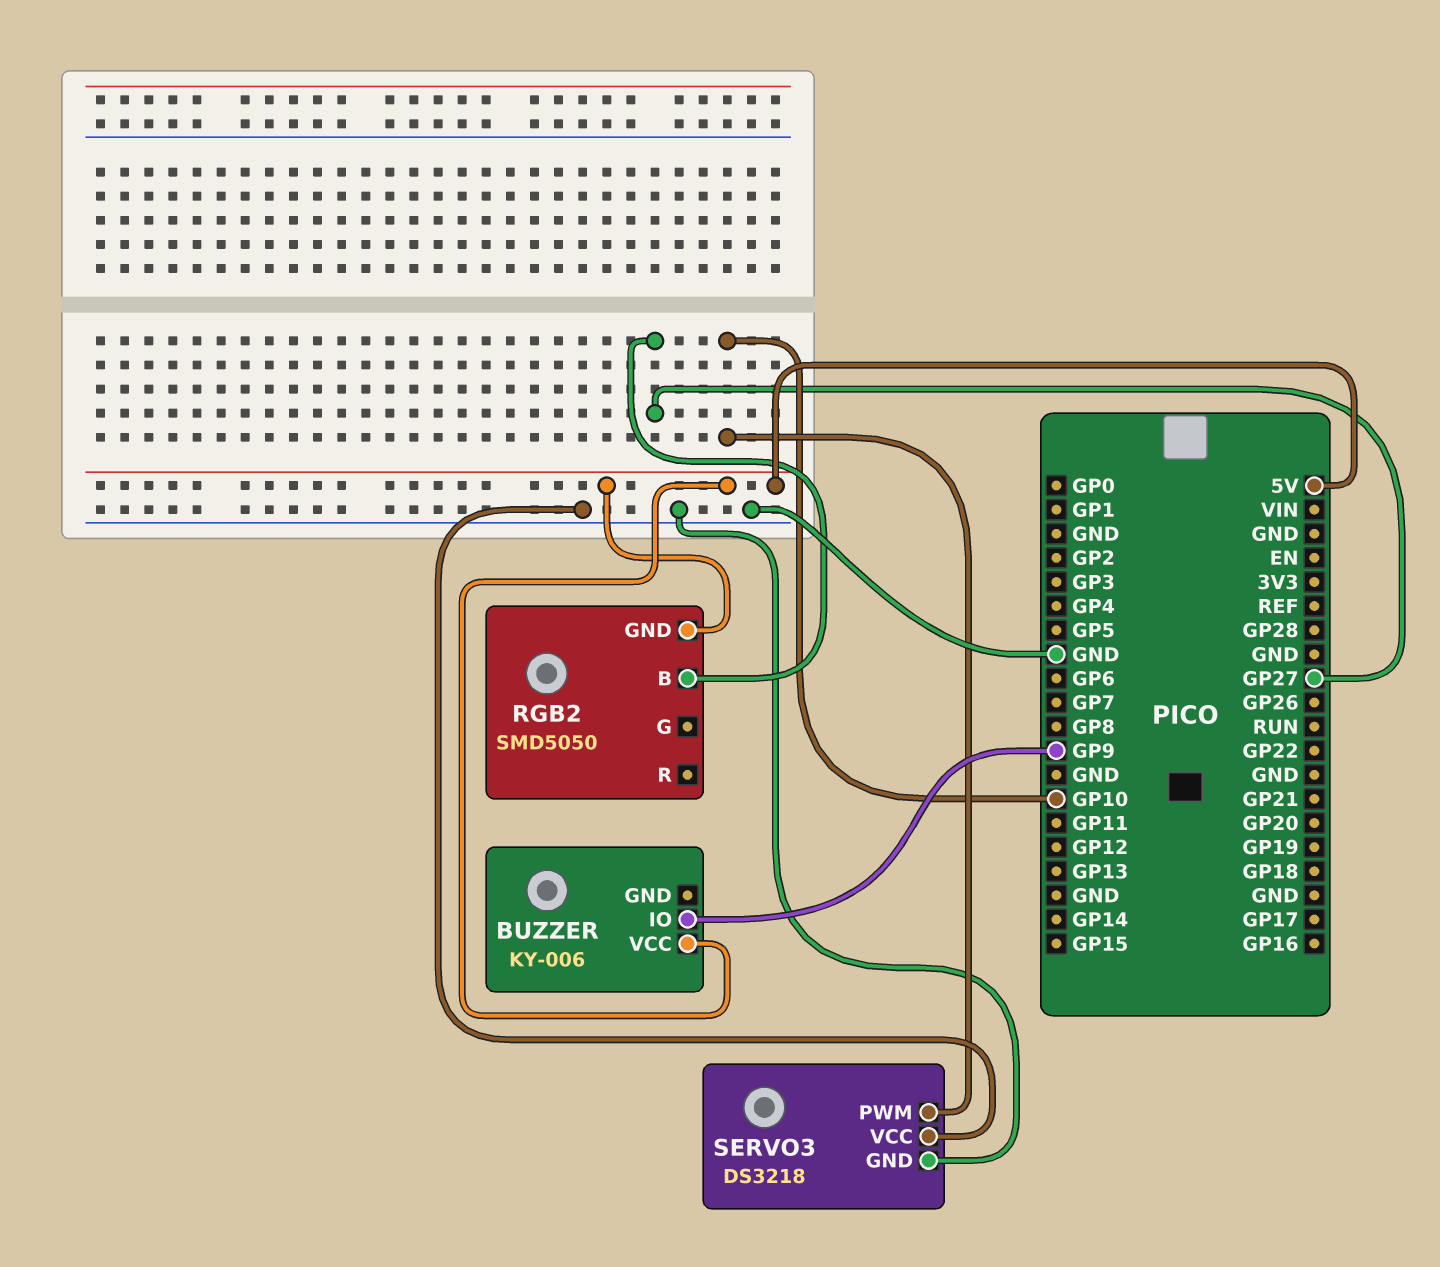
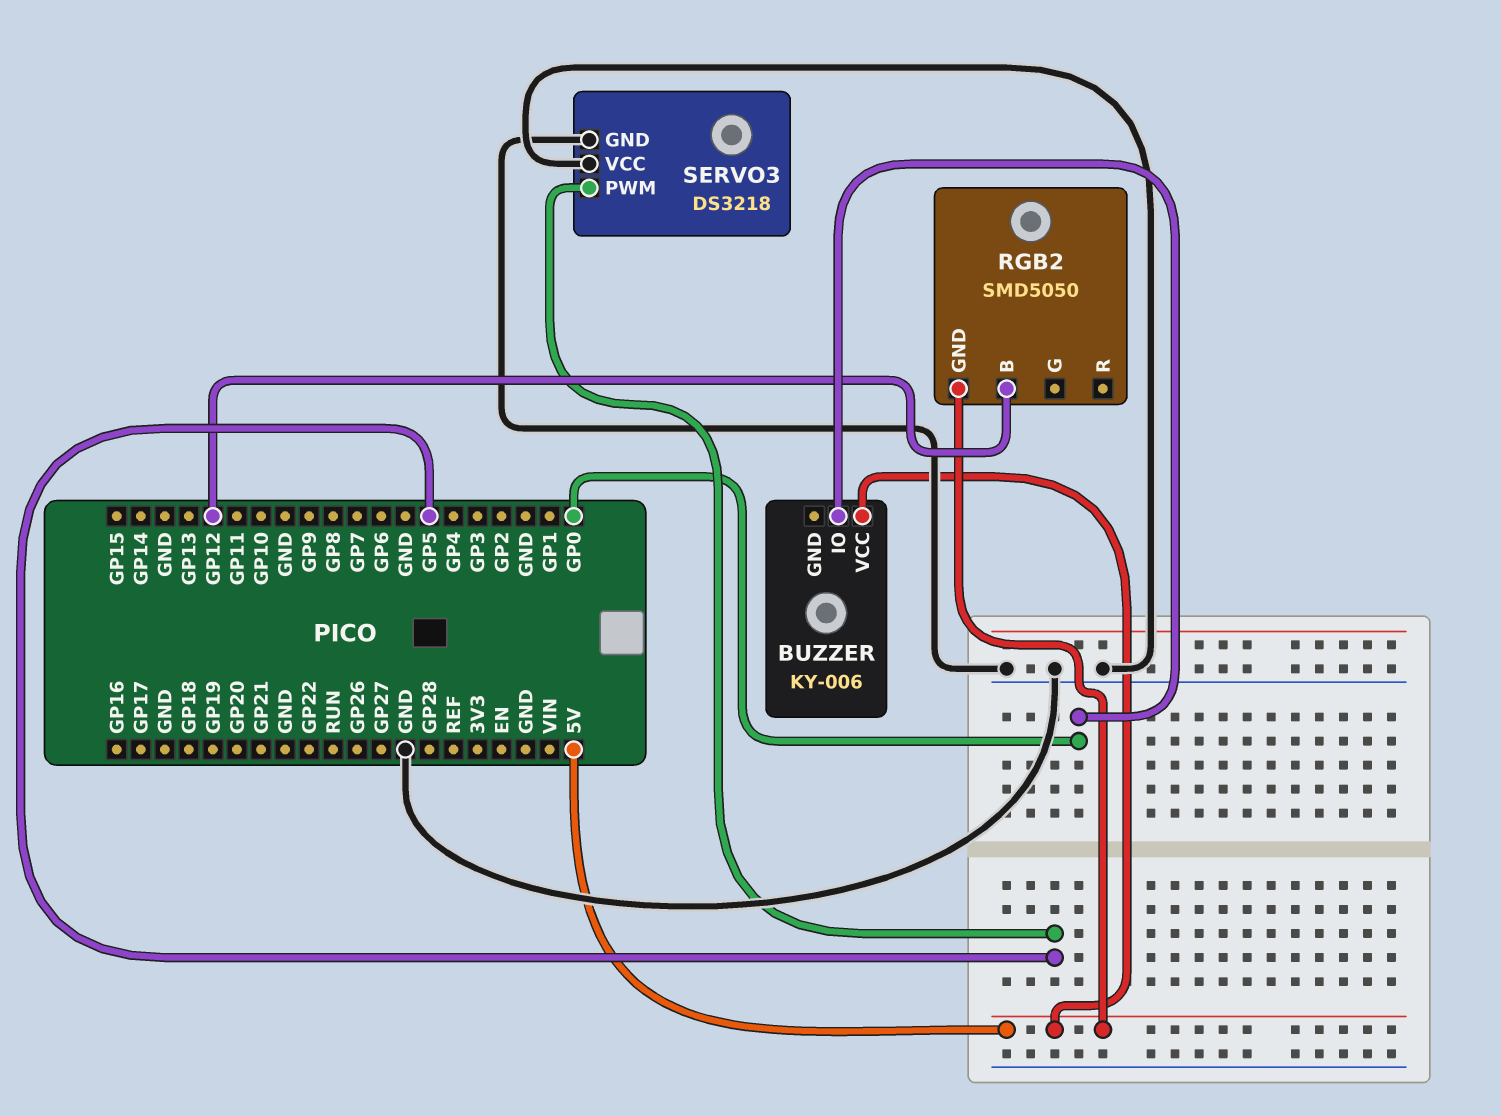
BUZZER pin IO: GP9 -> GP0
RGB2 pin B: GP27 -> GP12
SERVO3 pin PWM: GP10 -> GP5

